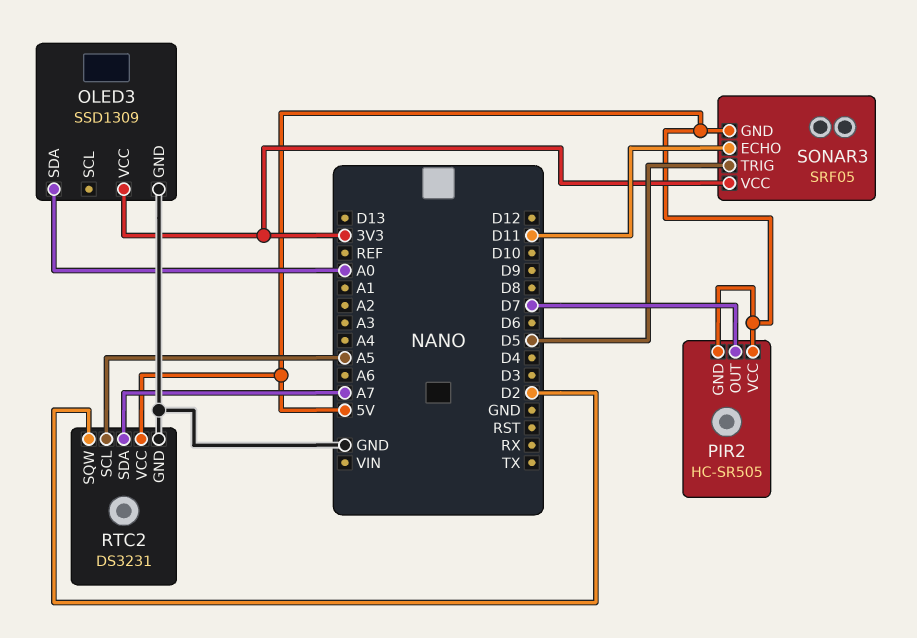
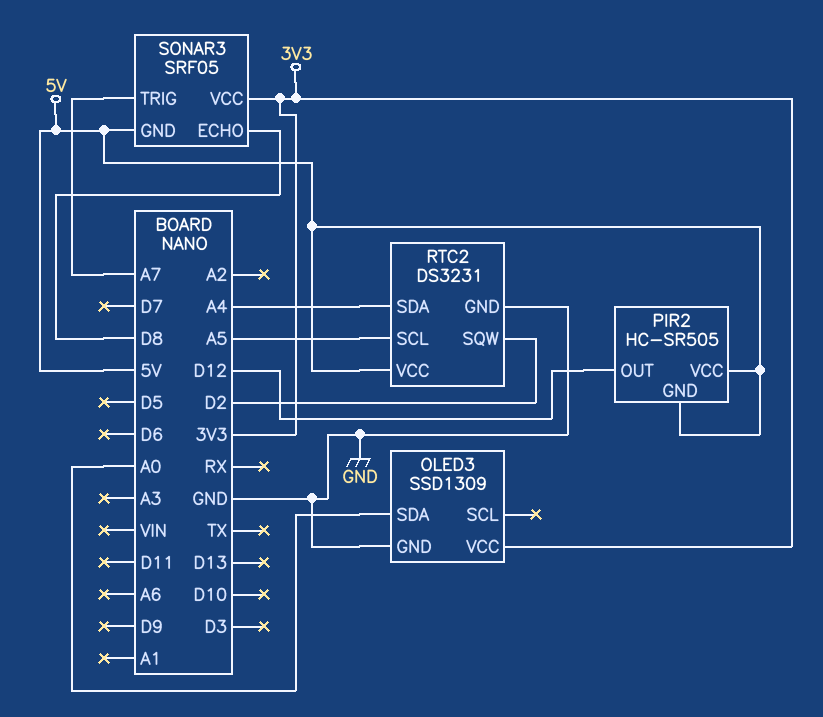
PIR2 pin OUT: D7 -> D12
RTC2 pin SDA: A7 -> A4
SONAR3 pin ECHO: D11 -> D8
SONAR3 pin TRIG: D5 -> A7

